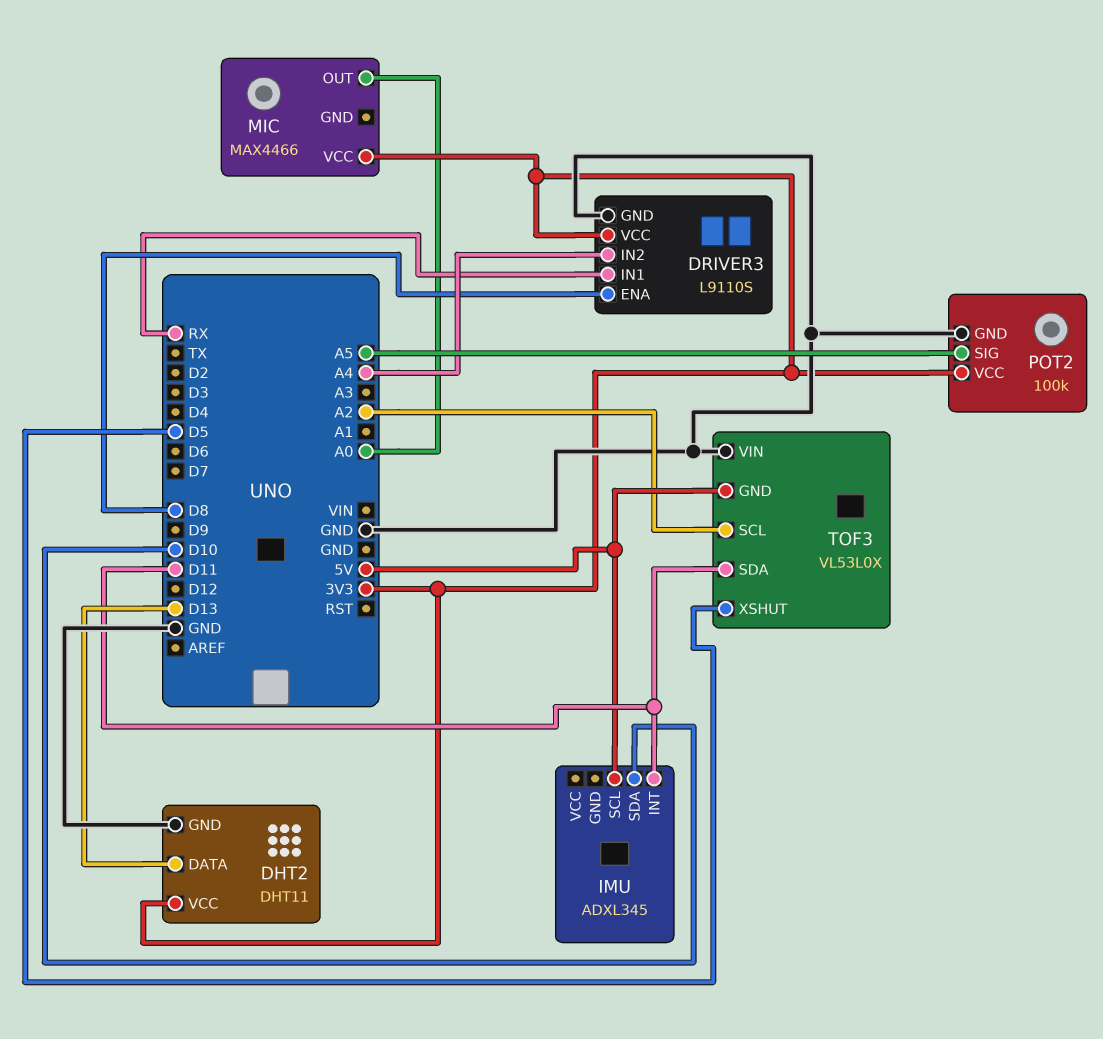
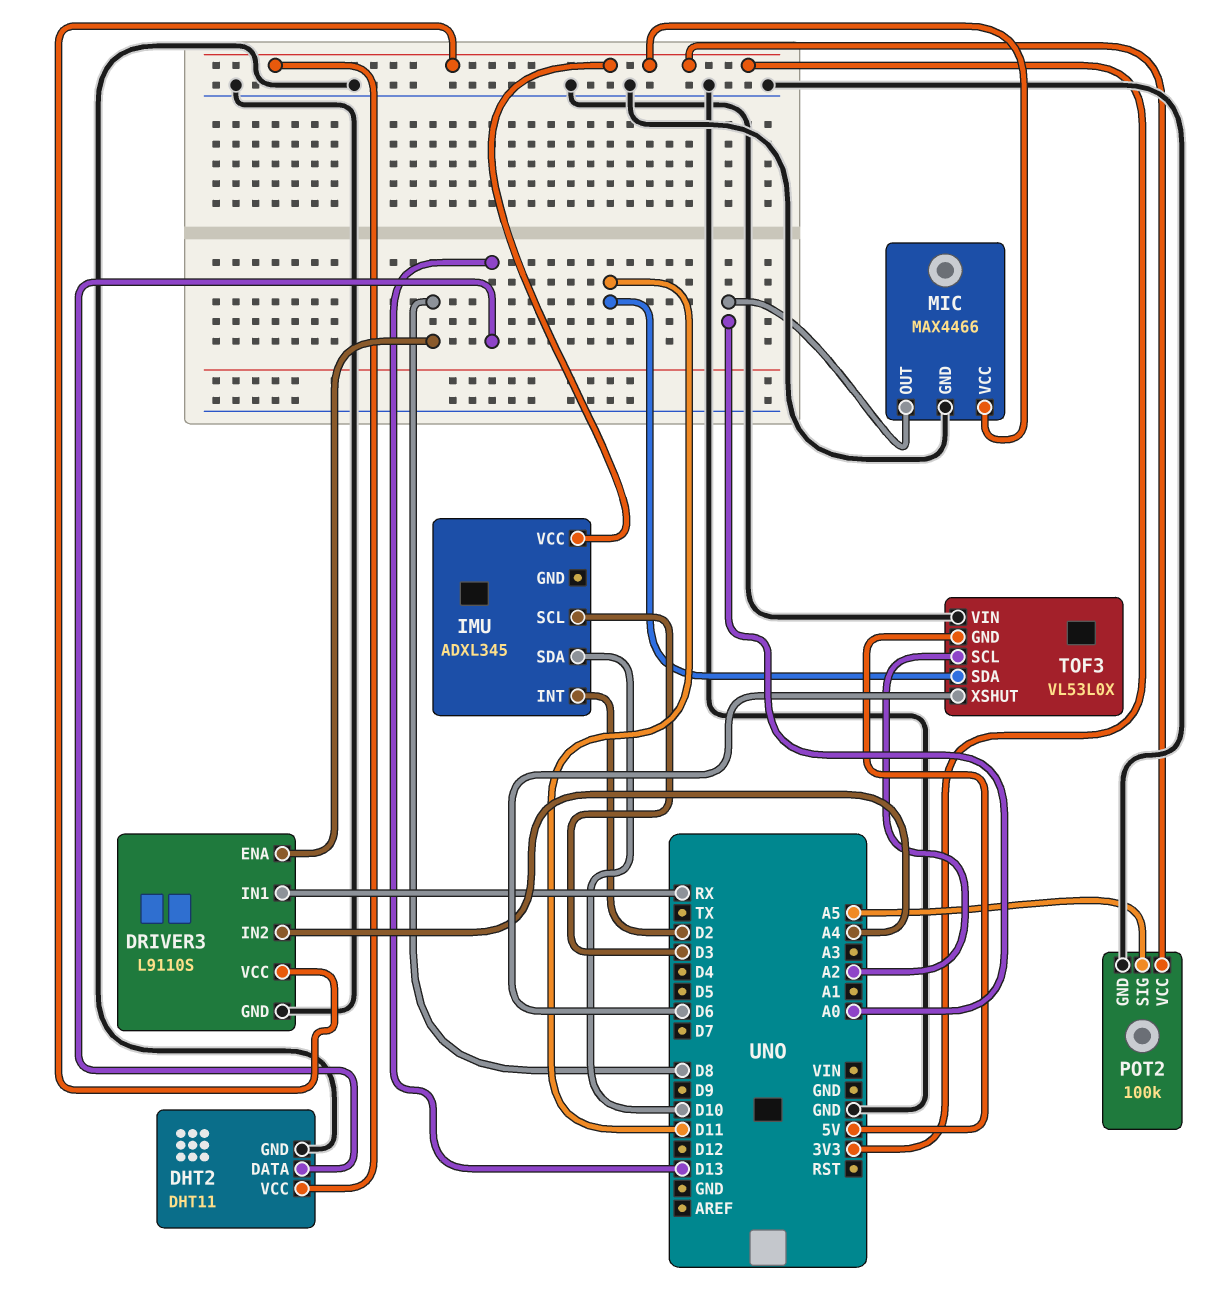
IMU pin INT: D11 -> D2
IMU pin SCL: 5V -> D3
IMU pin VCC: none -> 3V3
MIC pin GND: none -> GND
TOF3 pin XSHUT: D5 -> D6

